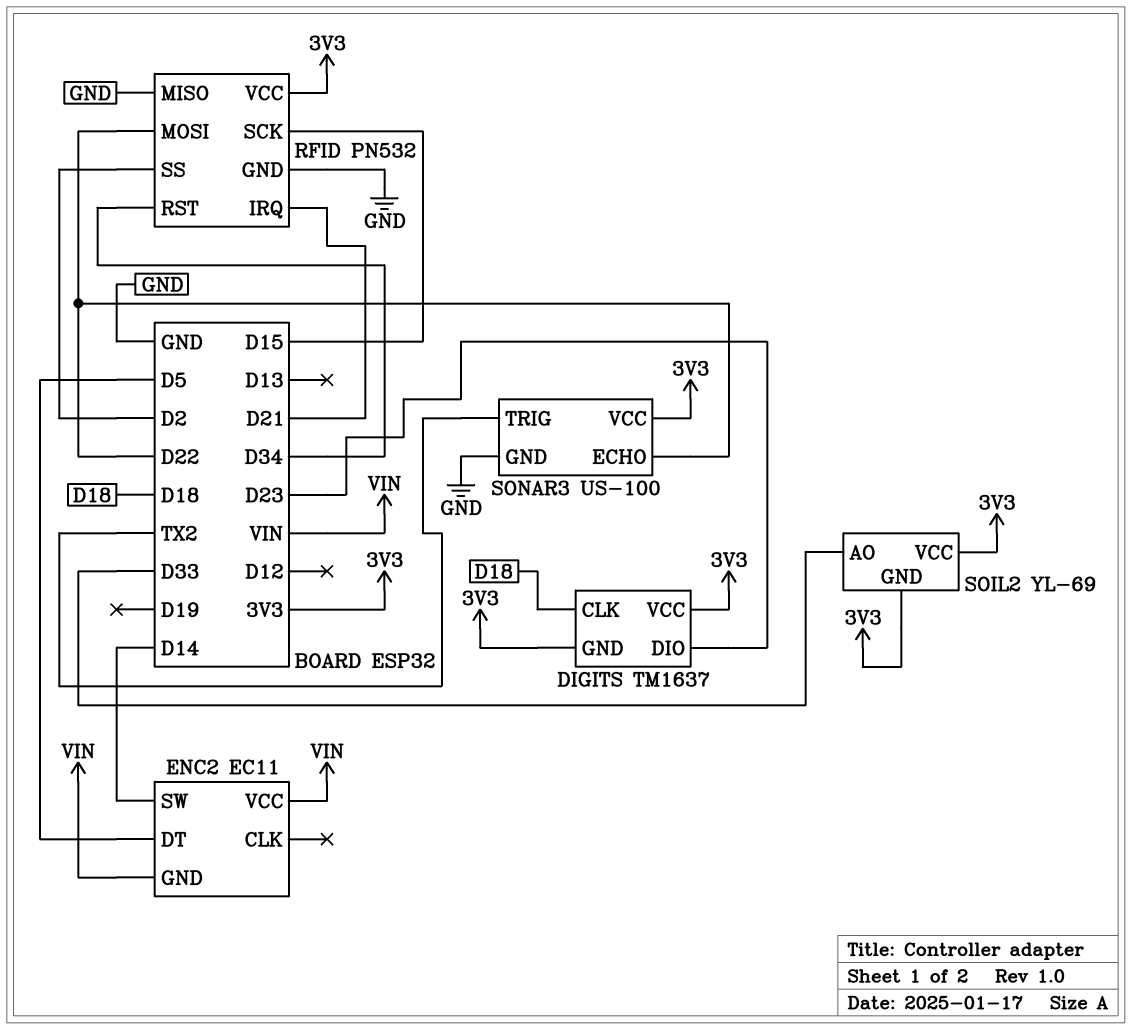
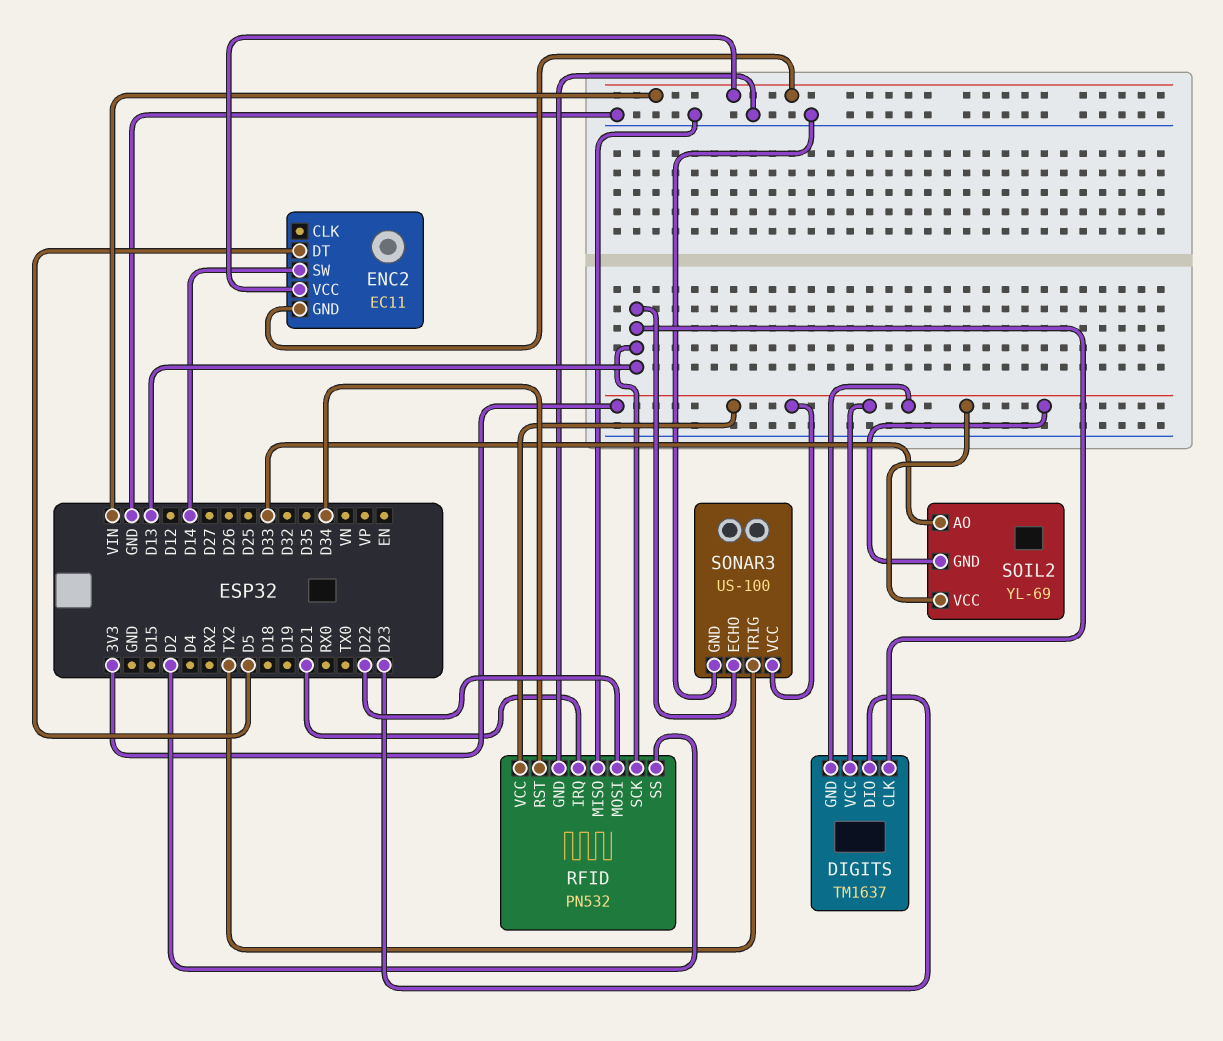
DIGITS pin CLK: D18 -> D13
RFID pin SCK: D15 -> D13
SONAR3 pin ECHO: D22 -> D13

